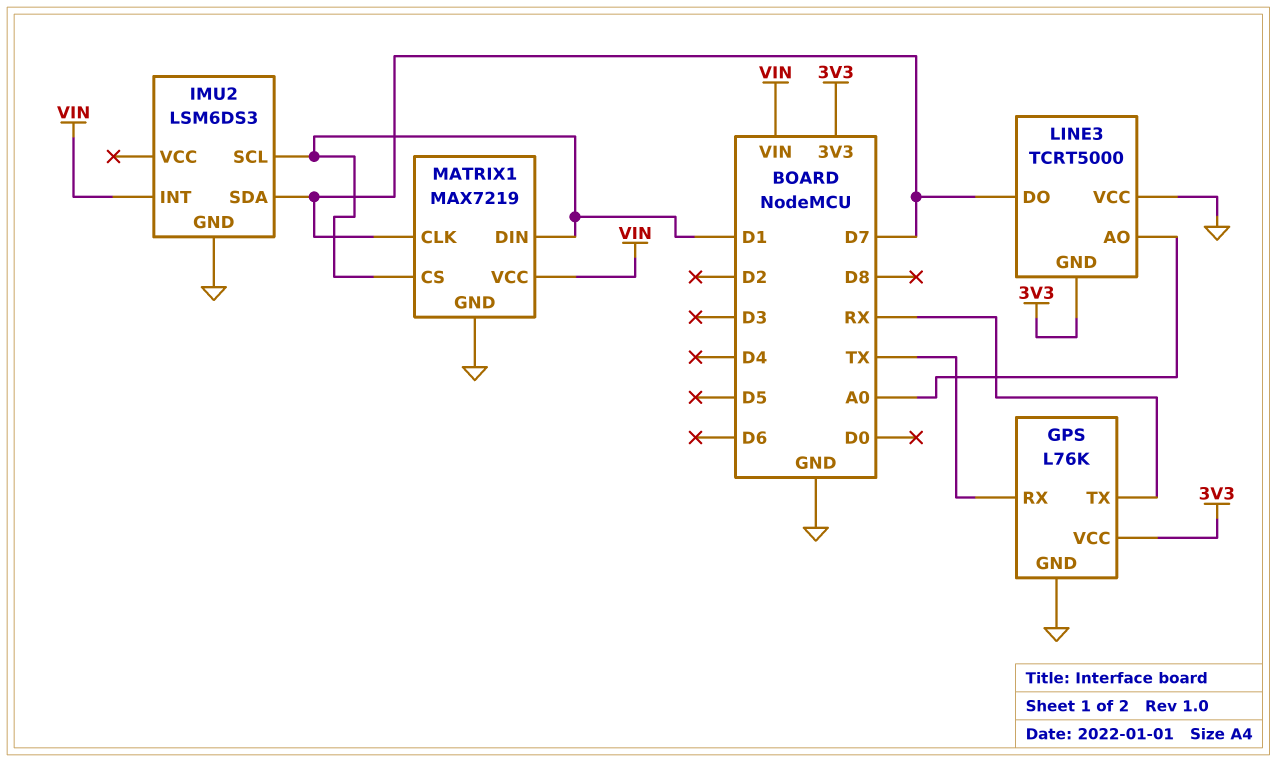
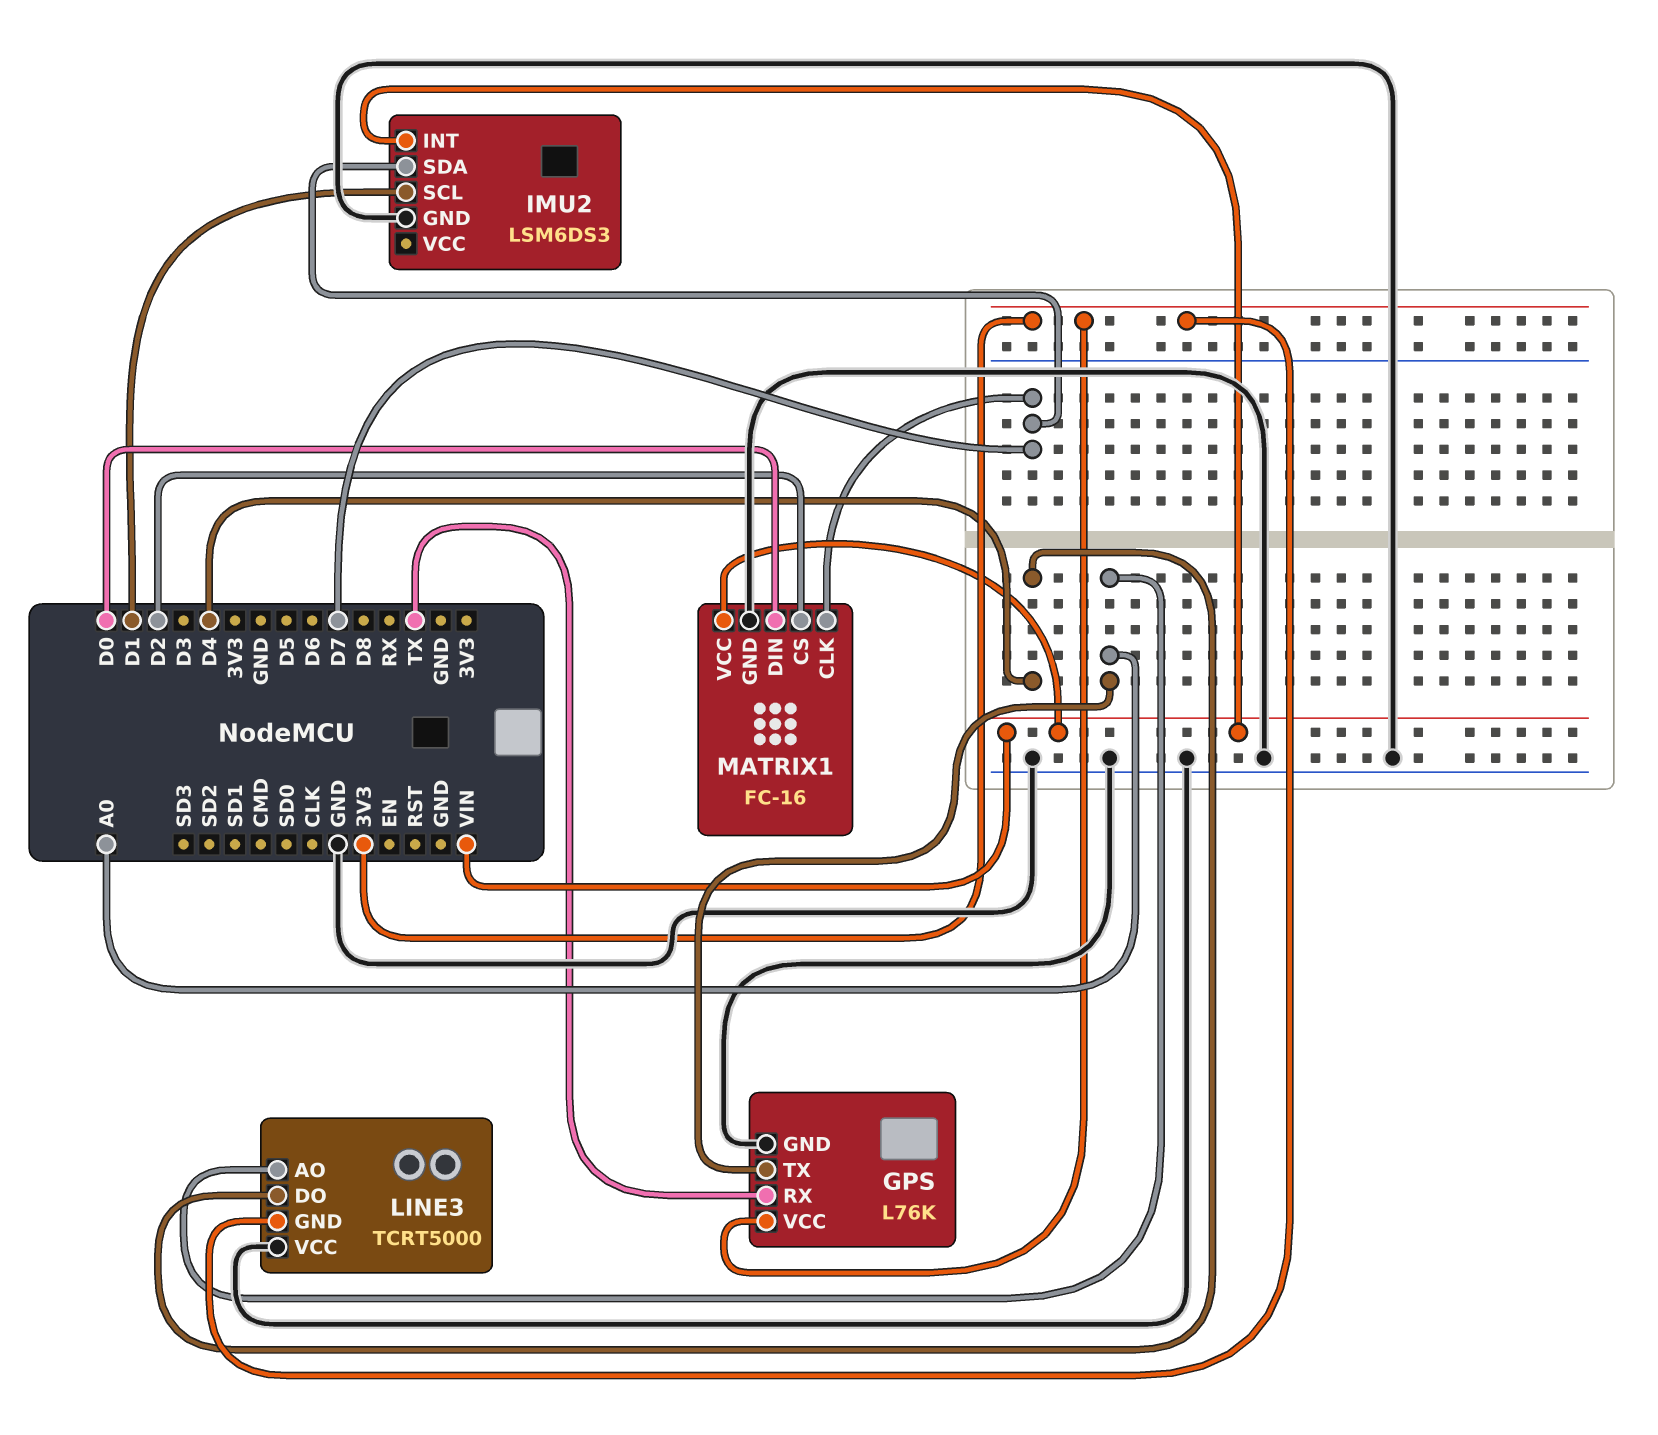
GPS pin TX: RX -> A0
LINE3 pin DO: D7 -> D4
MATRIX1: MAX7219 -> FC-16
MATRIX1 pin CS: D1 -> D2
MATRIX1 pin DIN: D1 -> D0

